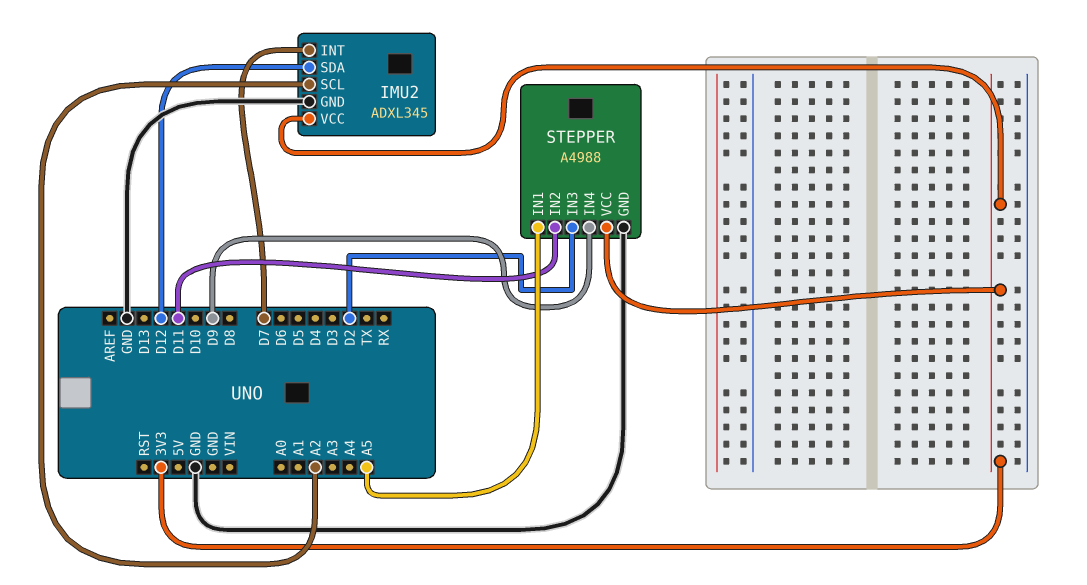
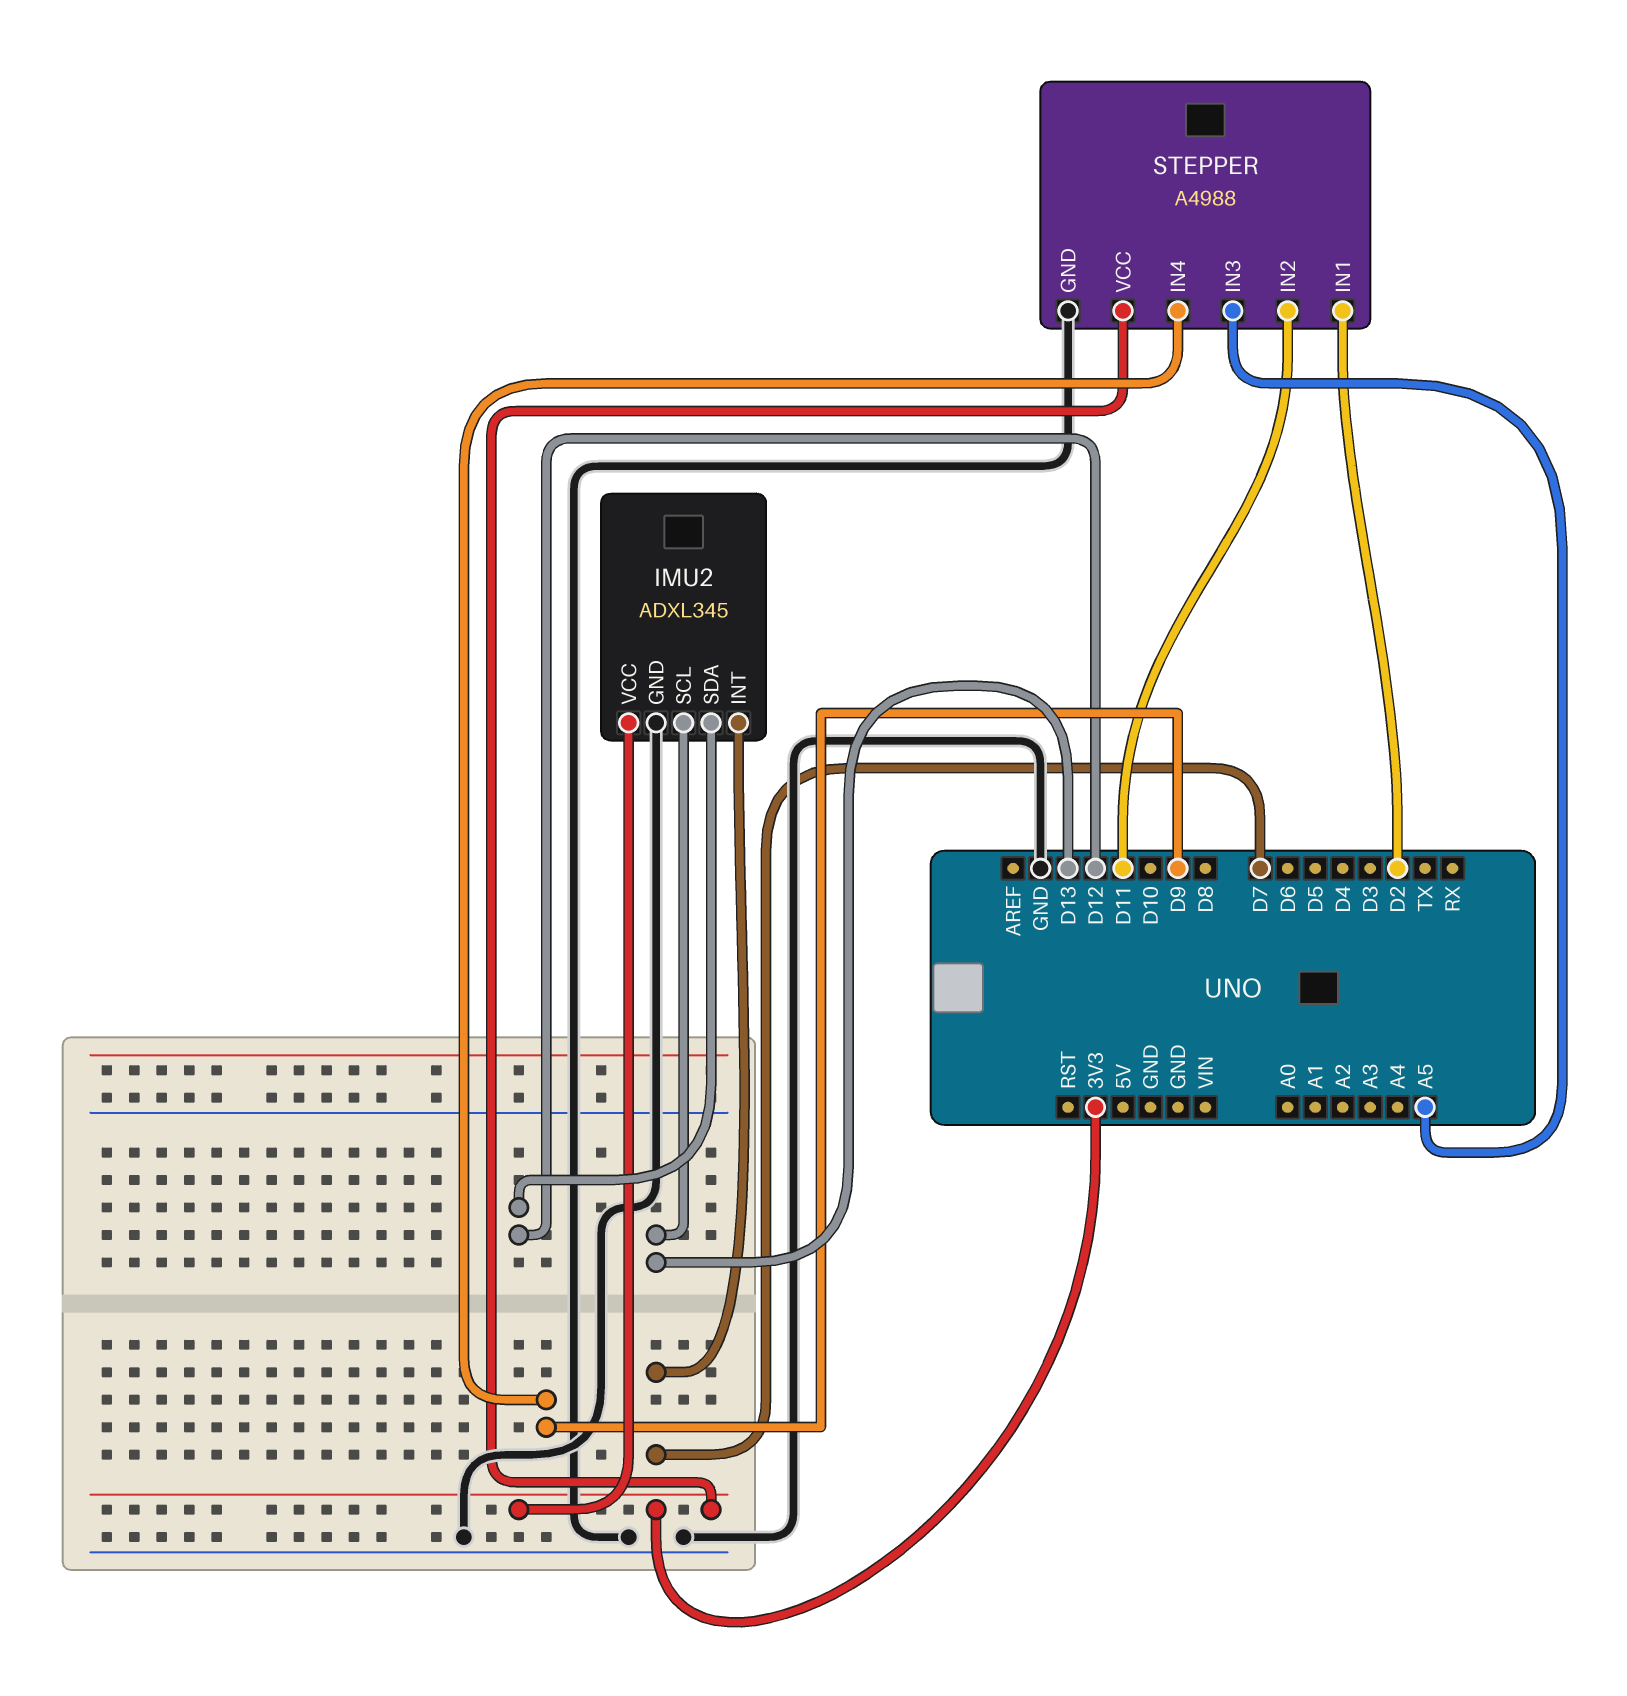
IMU2 pin SCL: A2 -> D13
STEPPER pin IN1: A5 -> D2
STEPPER pin IN3: D2 -> A5

